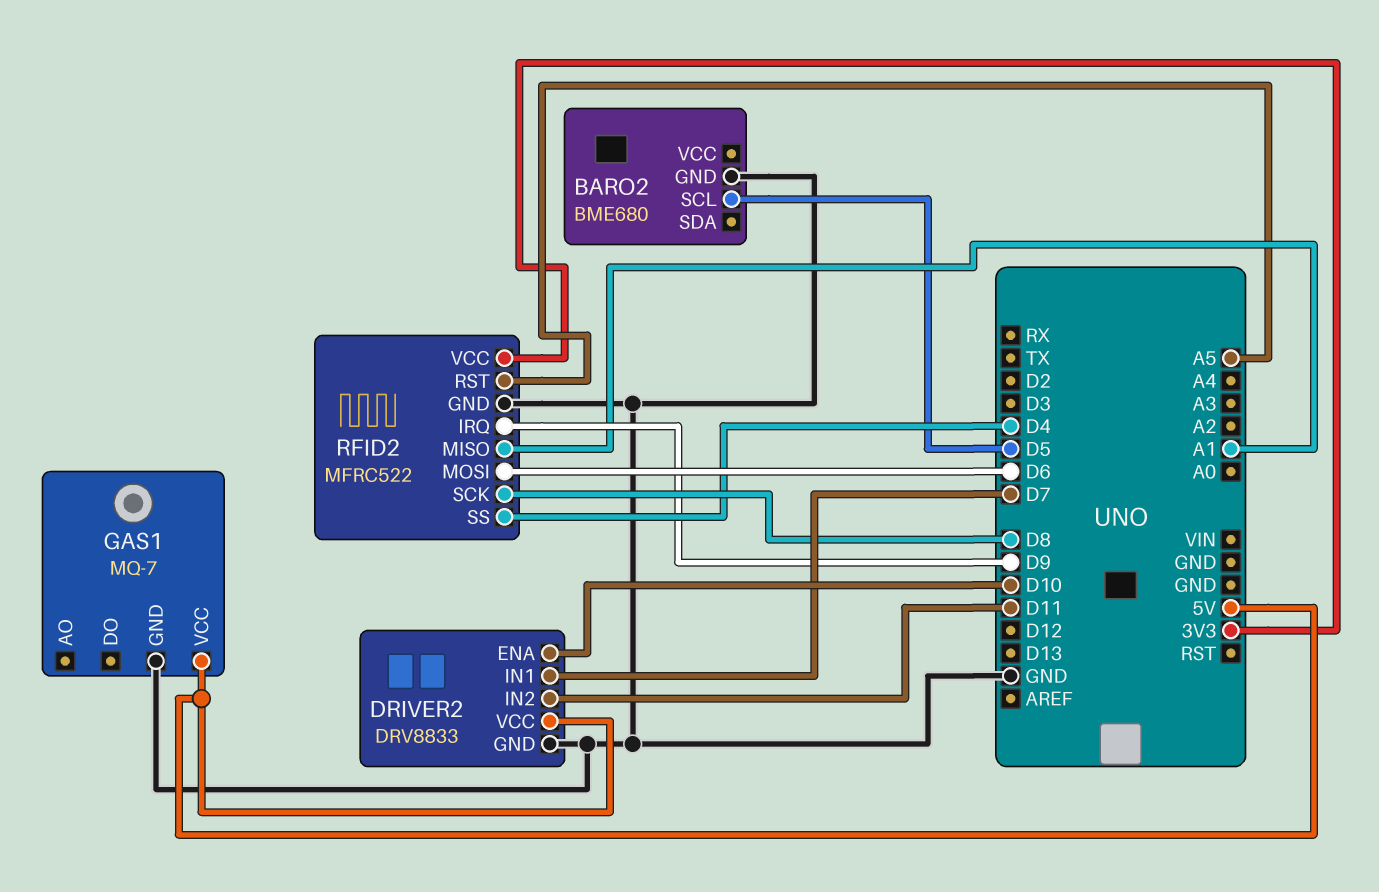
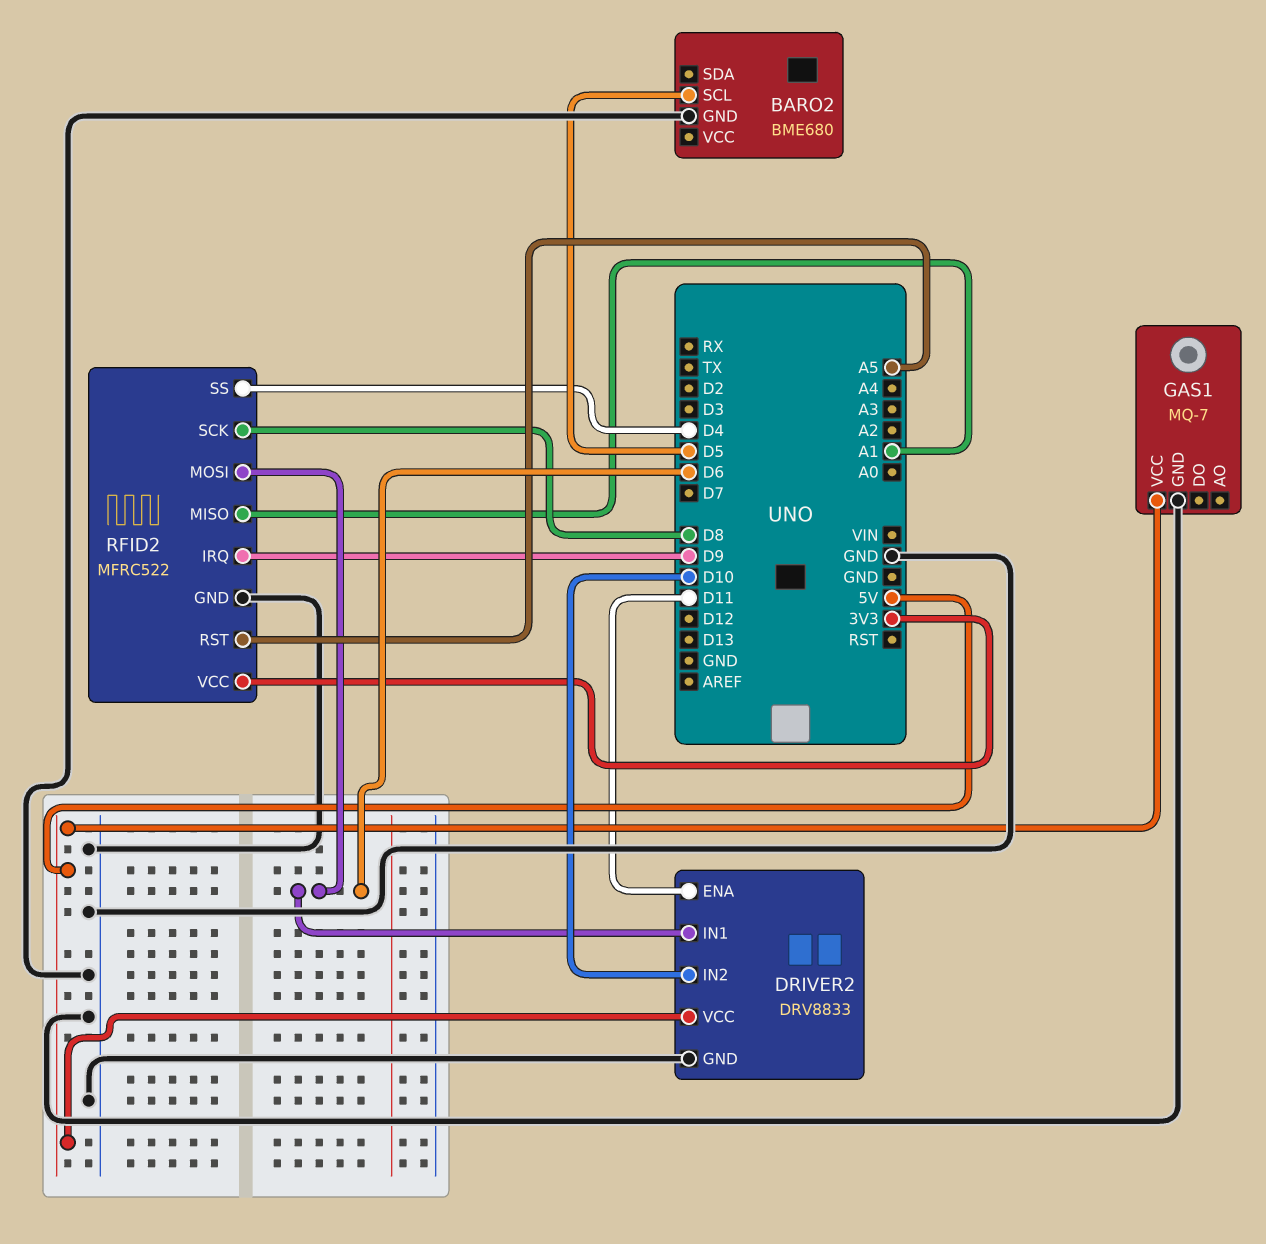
DRIVER2 pin ENA: D10 -> D11
DRIVER2 pin IN1: D7 -> D6
DRIVER2 pin IN2: D11 -> D10

